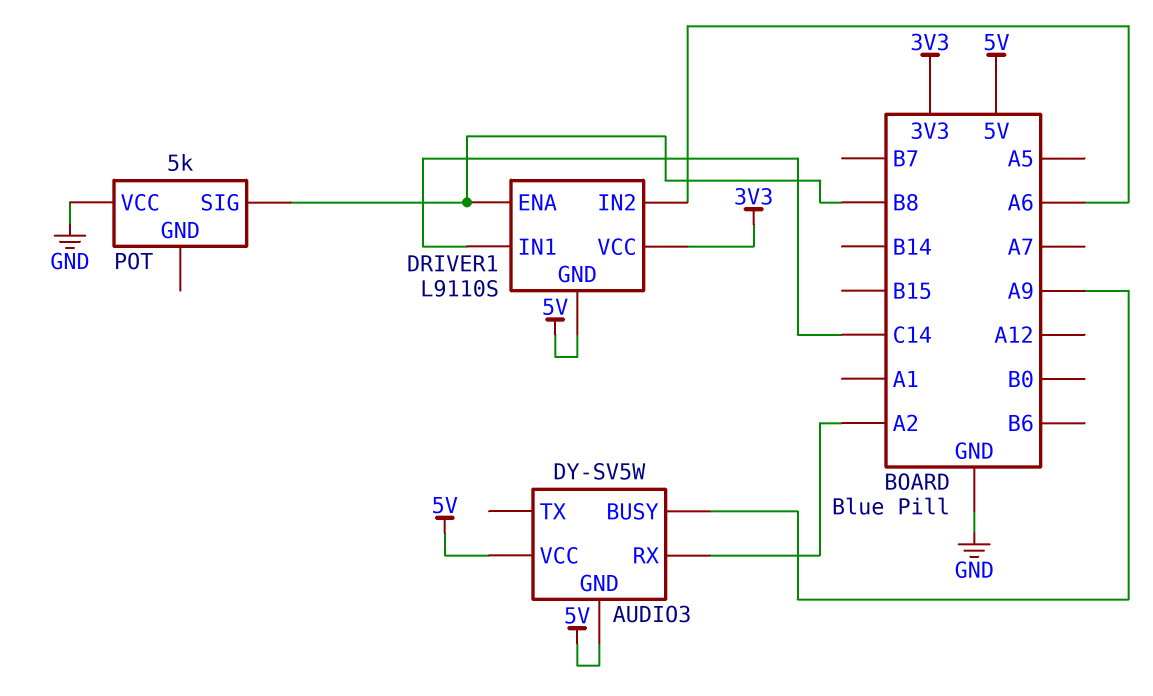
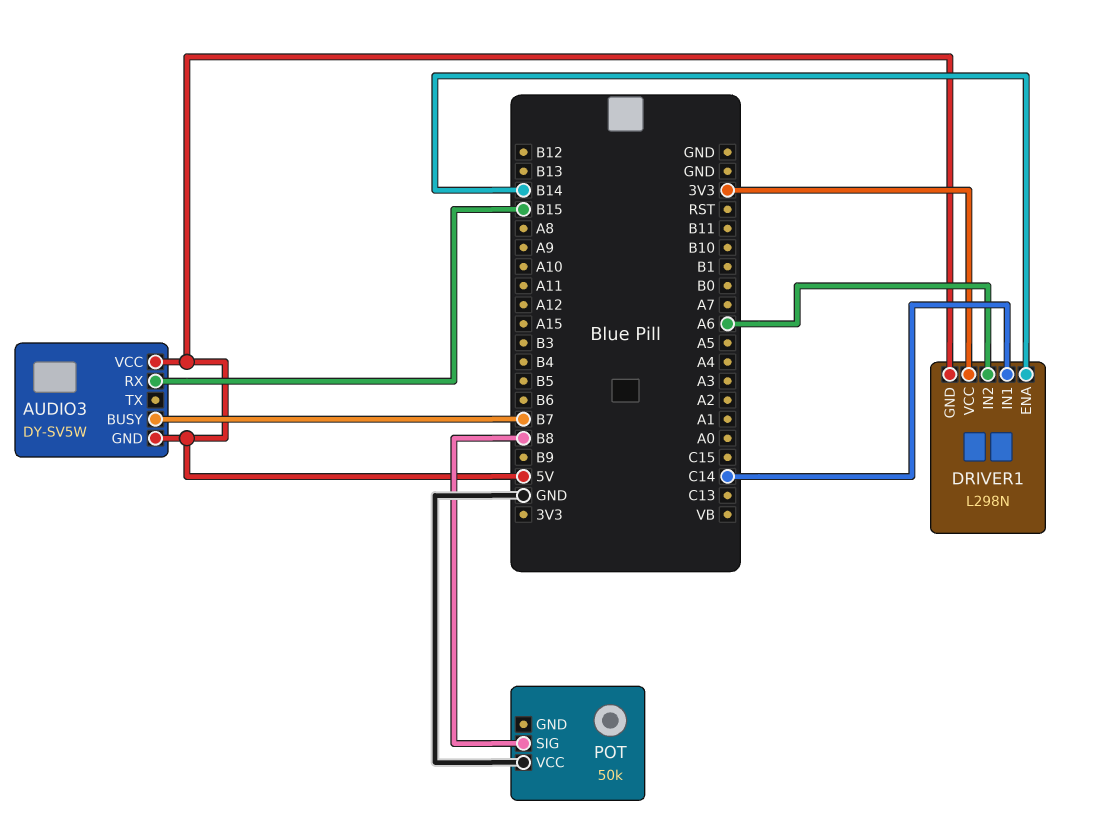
AUDIO3 pin BUSY: A9 -> B7
AUDIO3 pin RX: A2 -> B15
DRIVER1: L9110S -> L298N
DRIVER1 pin ENA: B8 -> B14
POT: 5k -> 50k

